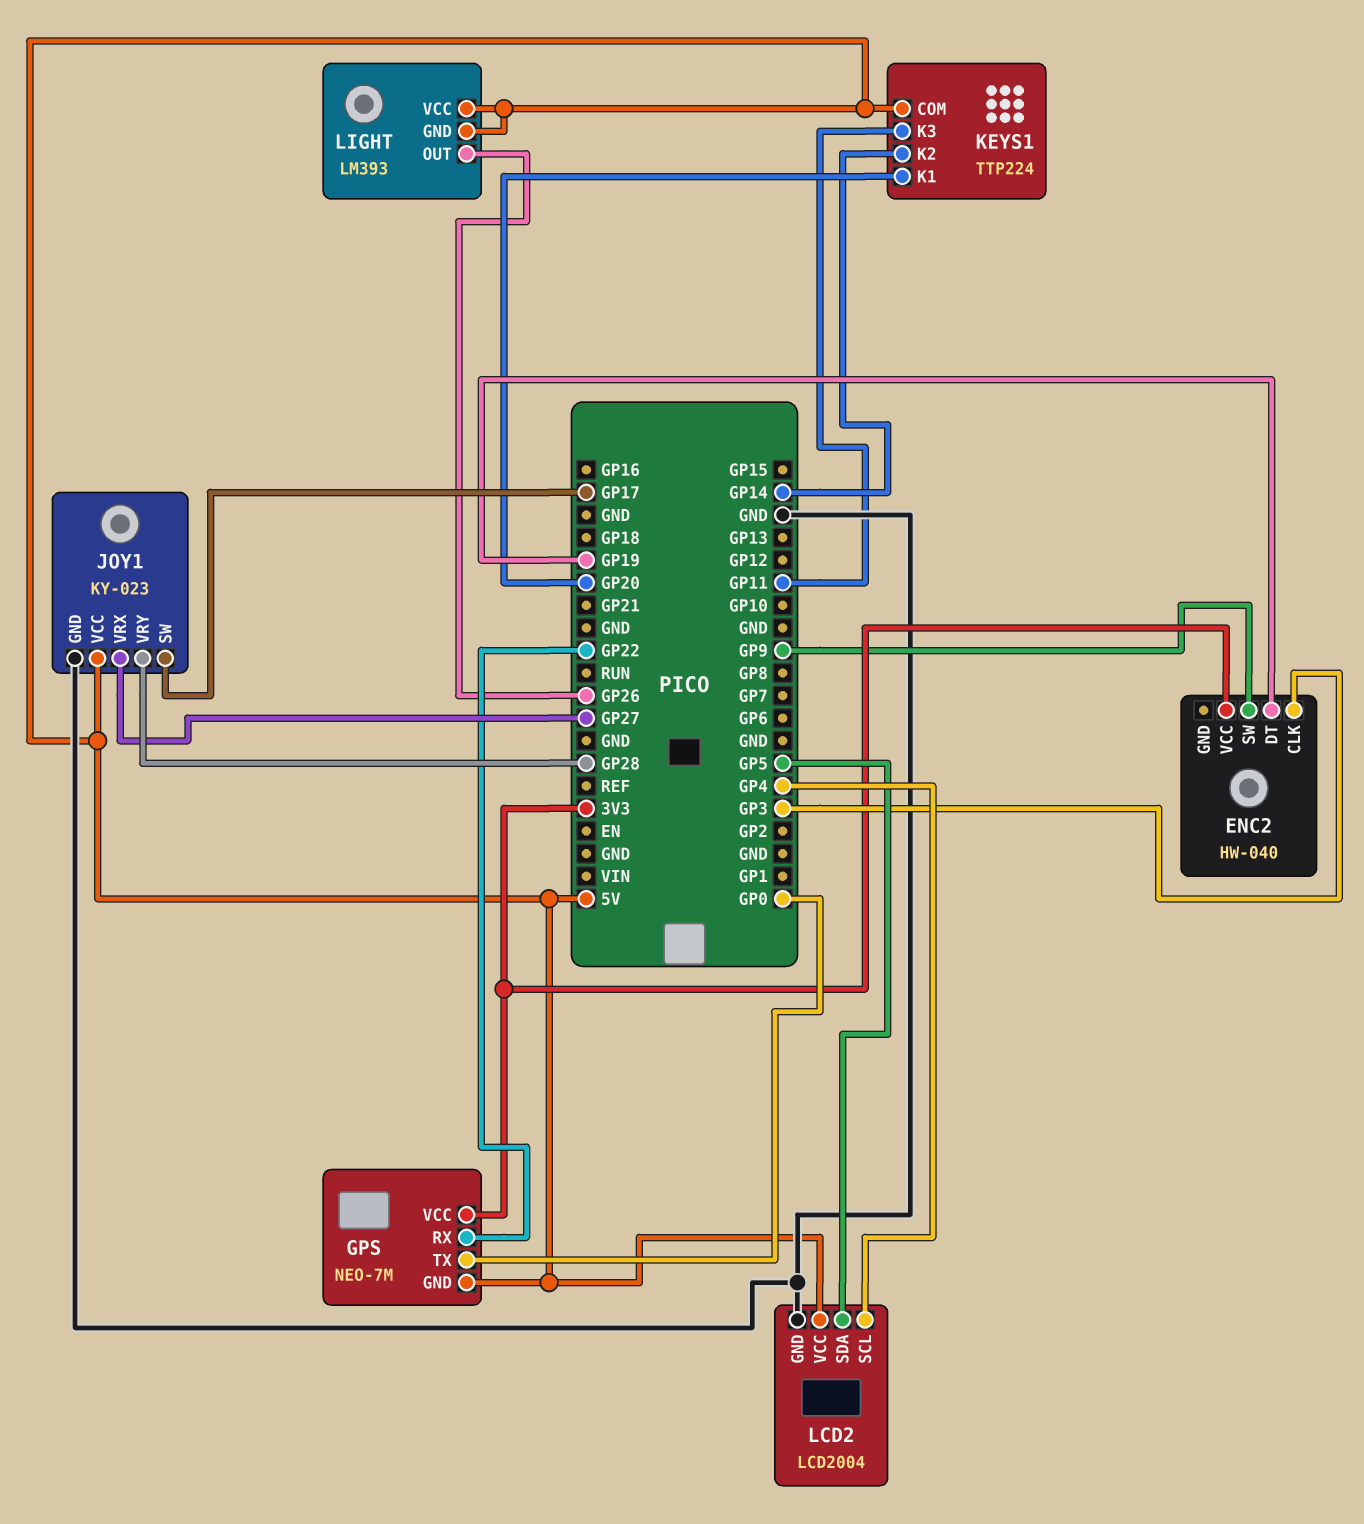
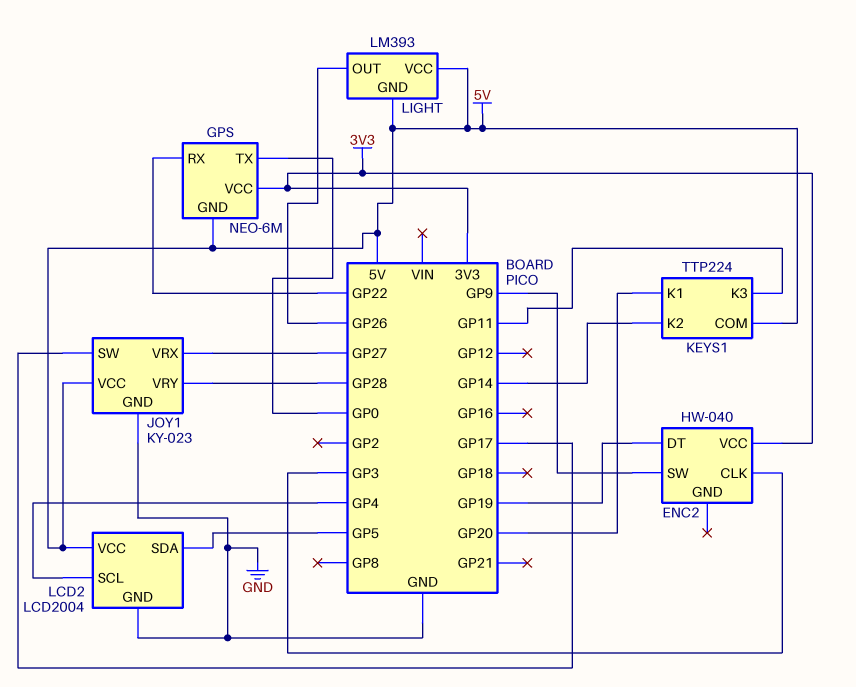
GPS: NEO-7M -> NEO-6M

